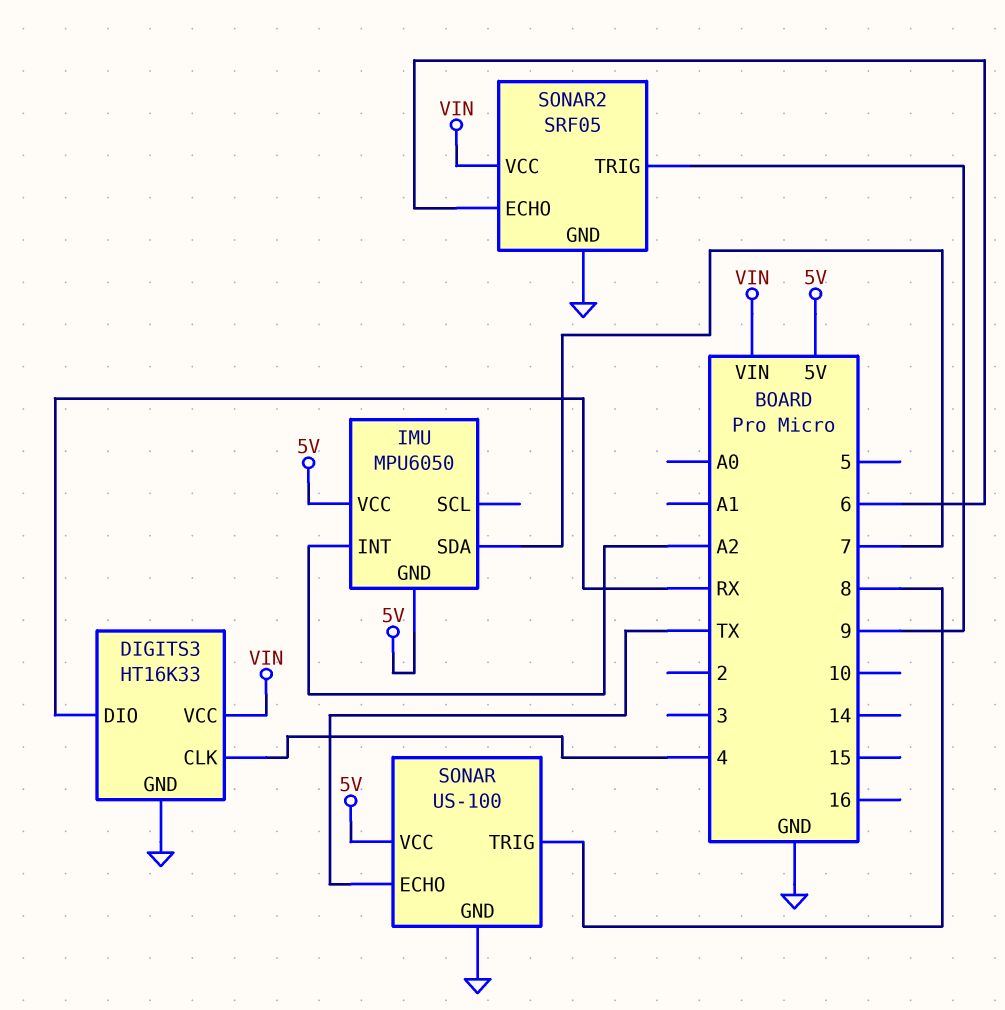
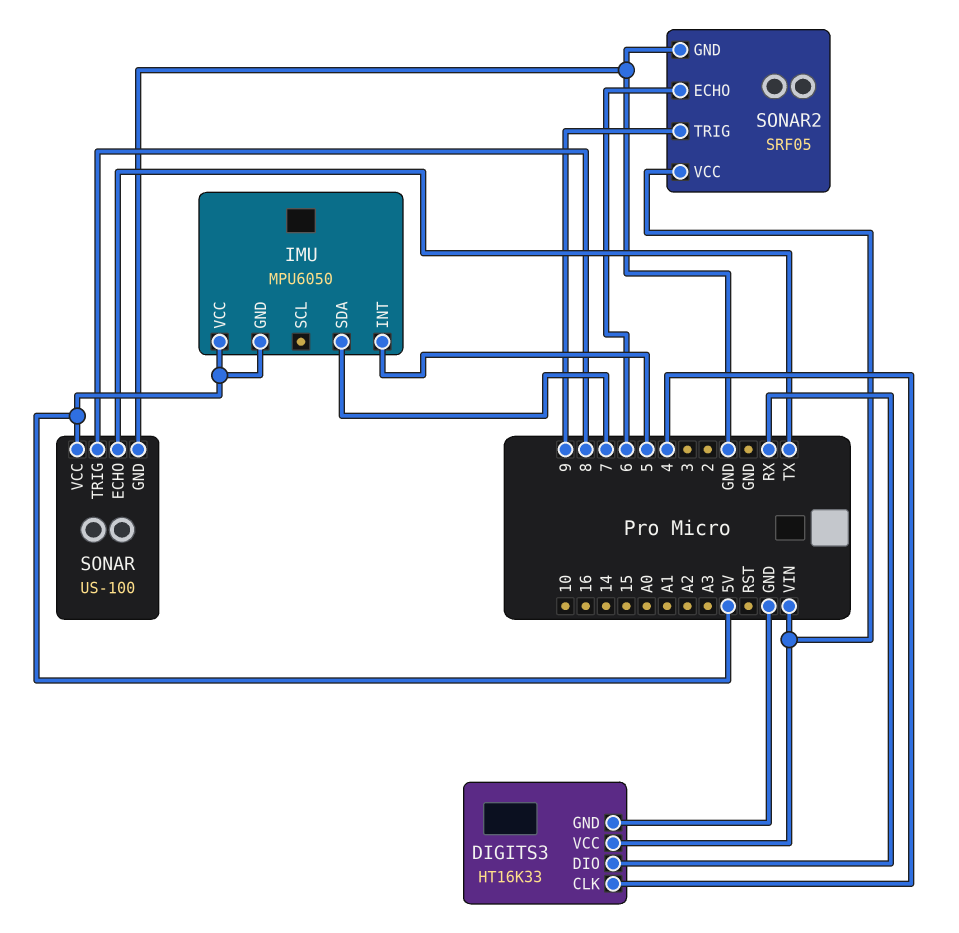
IMU pin INT: A2 -> 5

